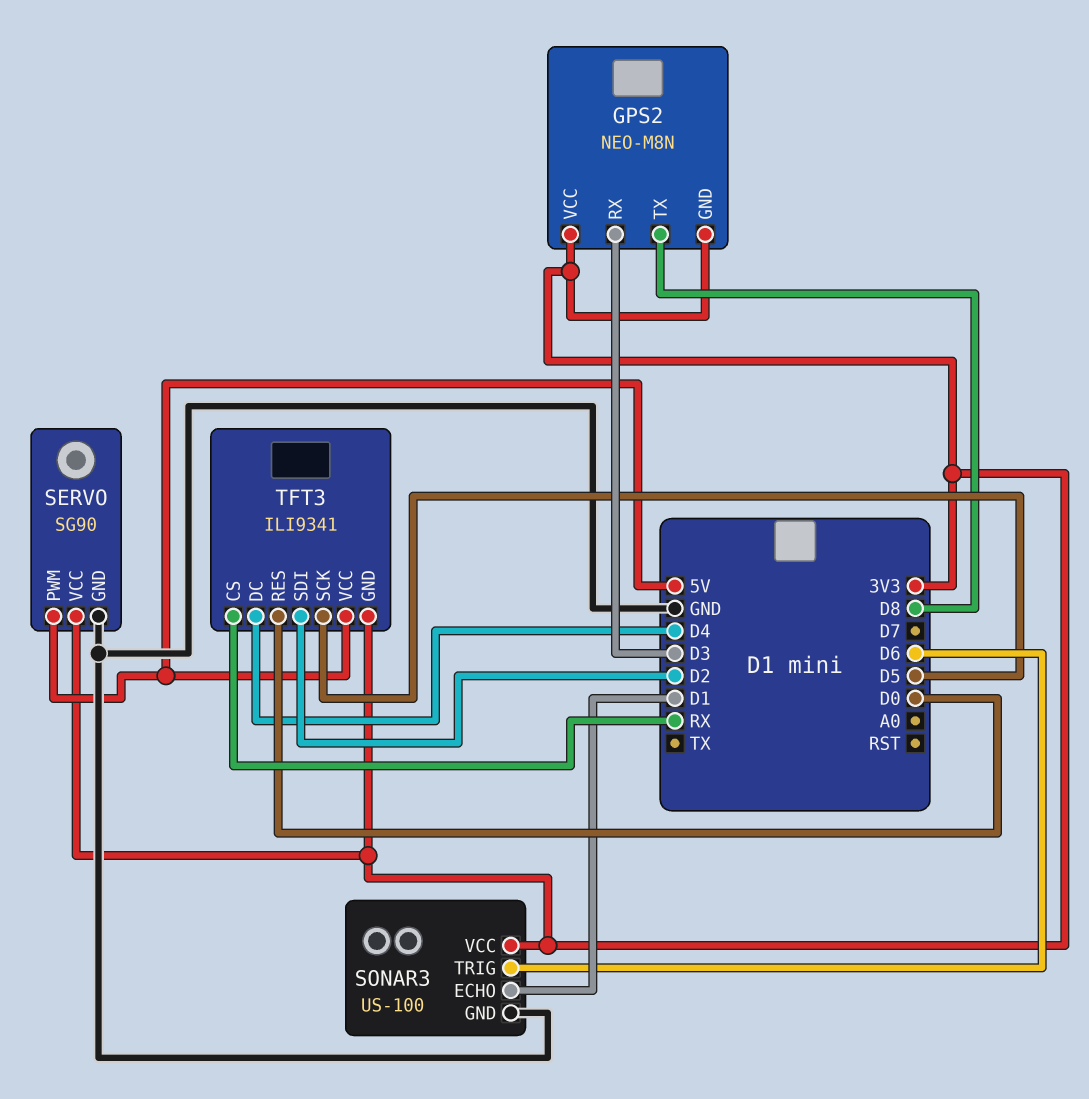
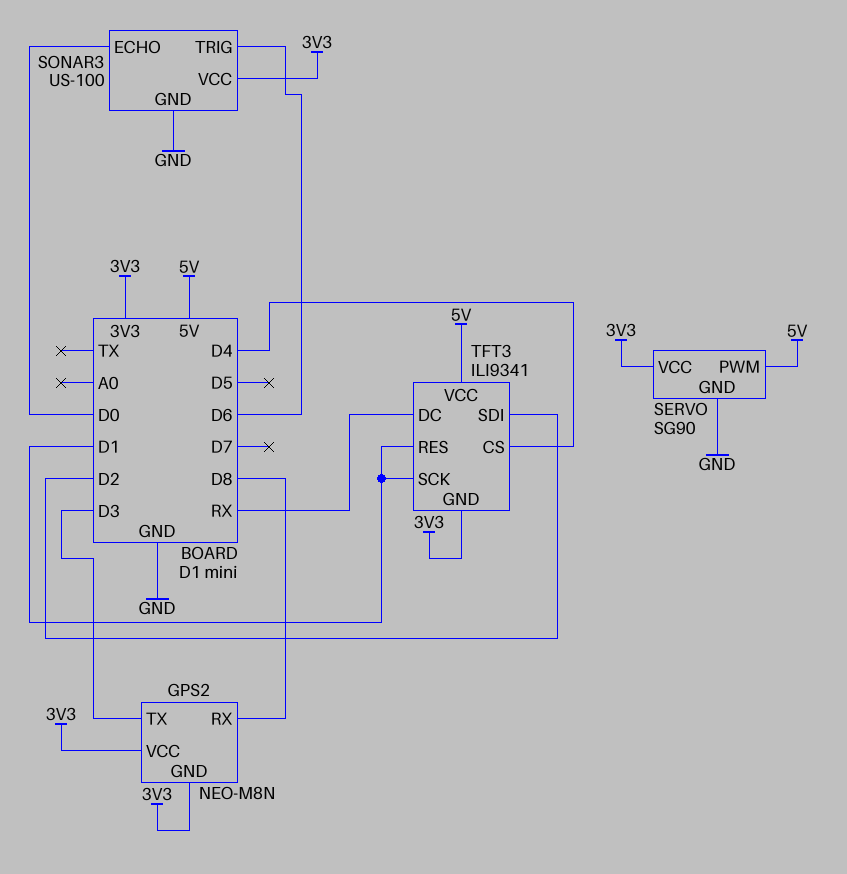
GPS2 pin RX: D3 -> D8
GPS2 pin TX: D8 -> D3
SONAR3 pin ECHO: D1 -> D0
TFT3 pin CS: RX -> D4
TFT3 pin DC: D4 -> RX
TFT3 pin RES: D0 -> D1
TFT3 pin SCK: D5 -> D1

